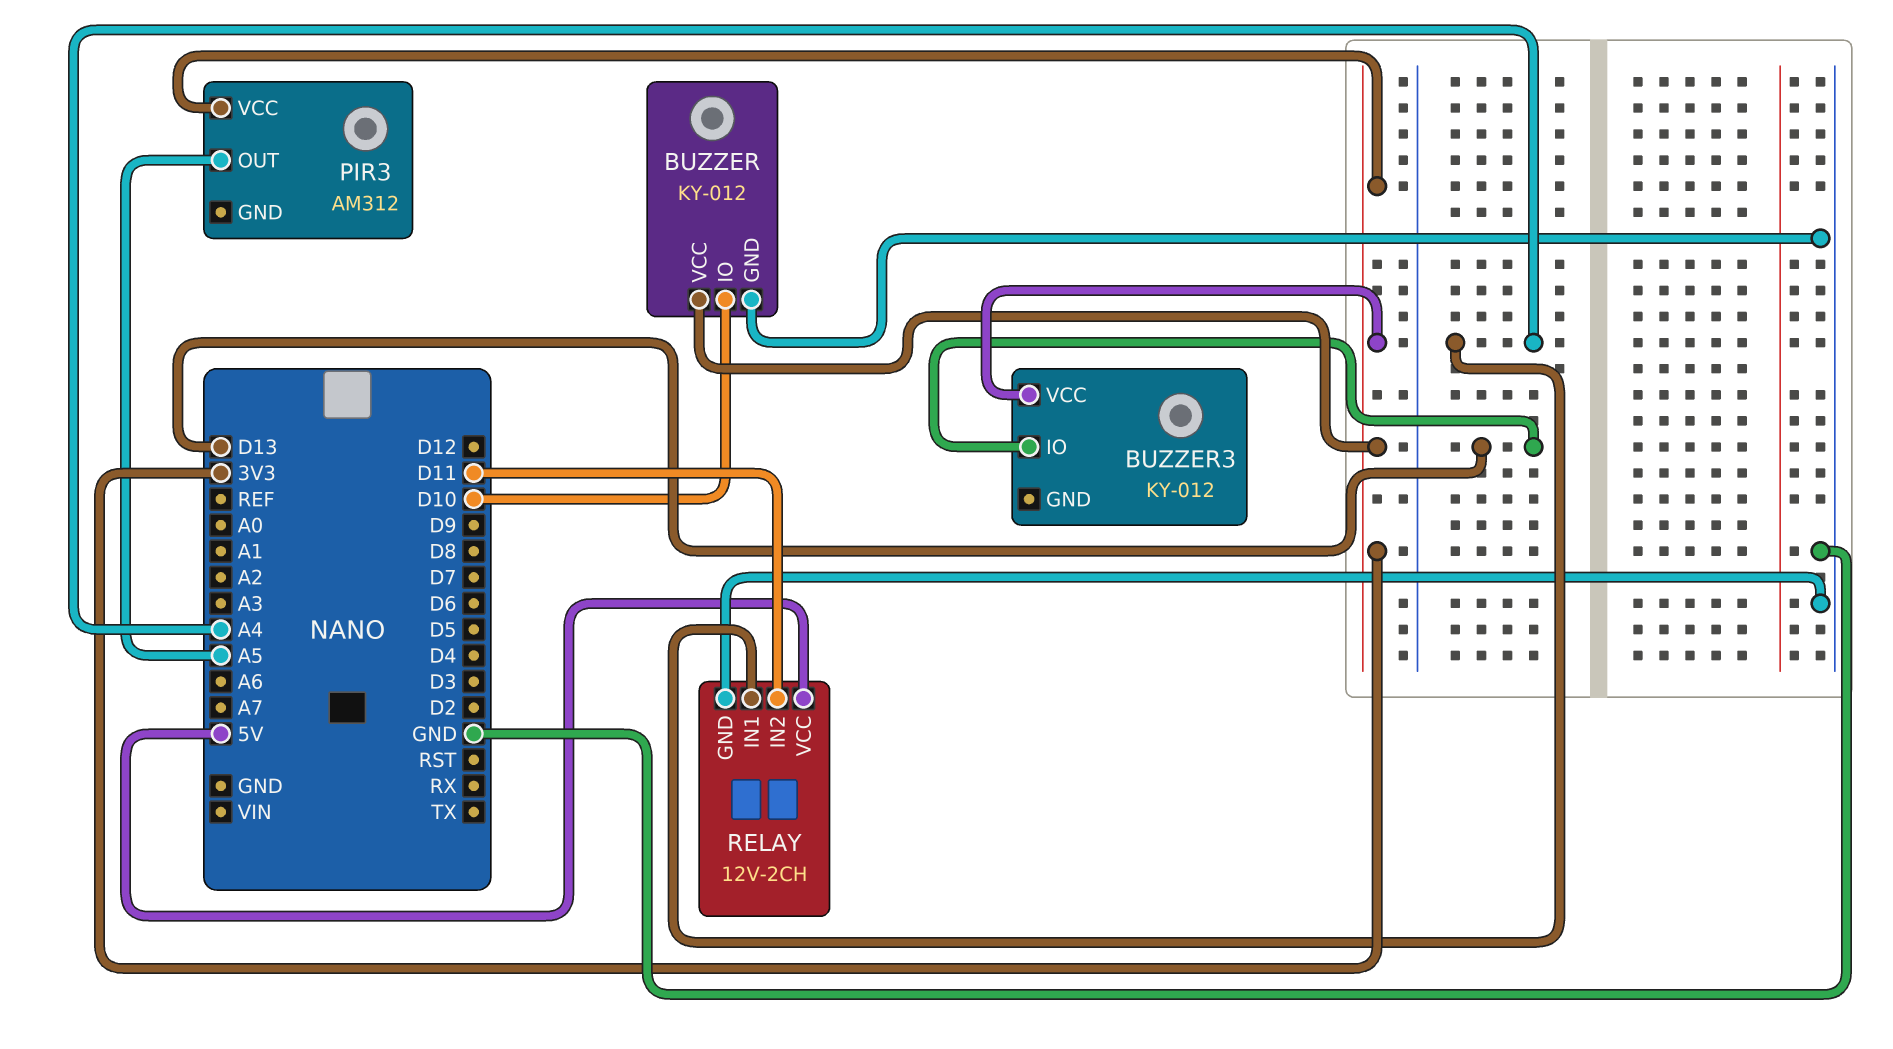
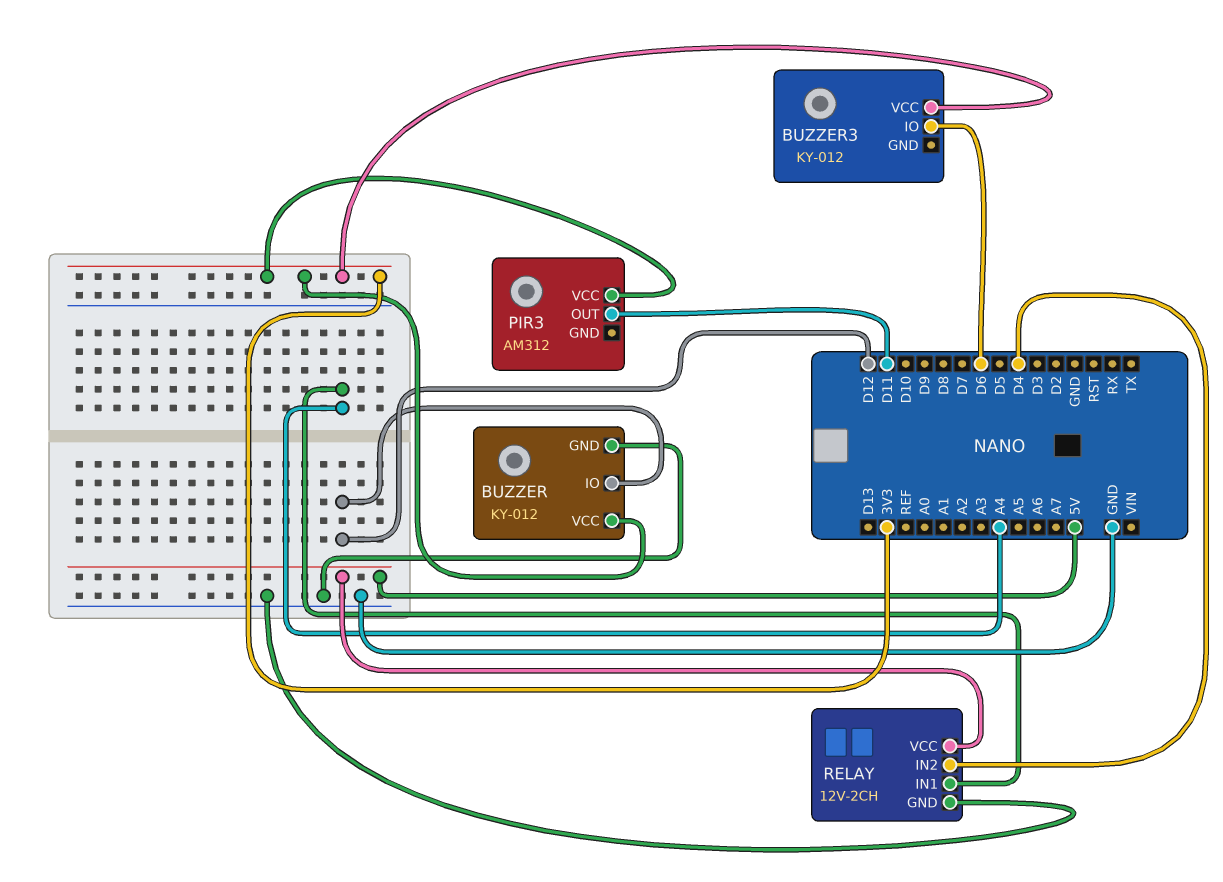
BUZZER pin IO: D10 -> D12
BUZZER3 pin IO: D13 -> D6
PIR3 pin OUT: A5 -> D11
RELAY pin IN2: D11 -> D4

